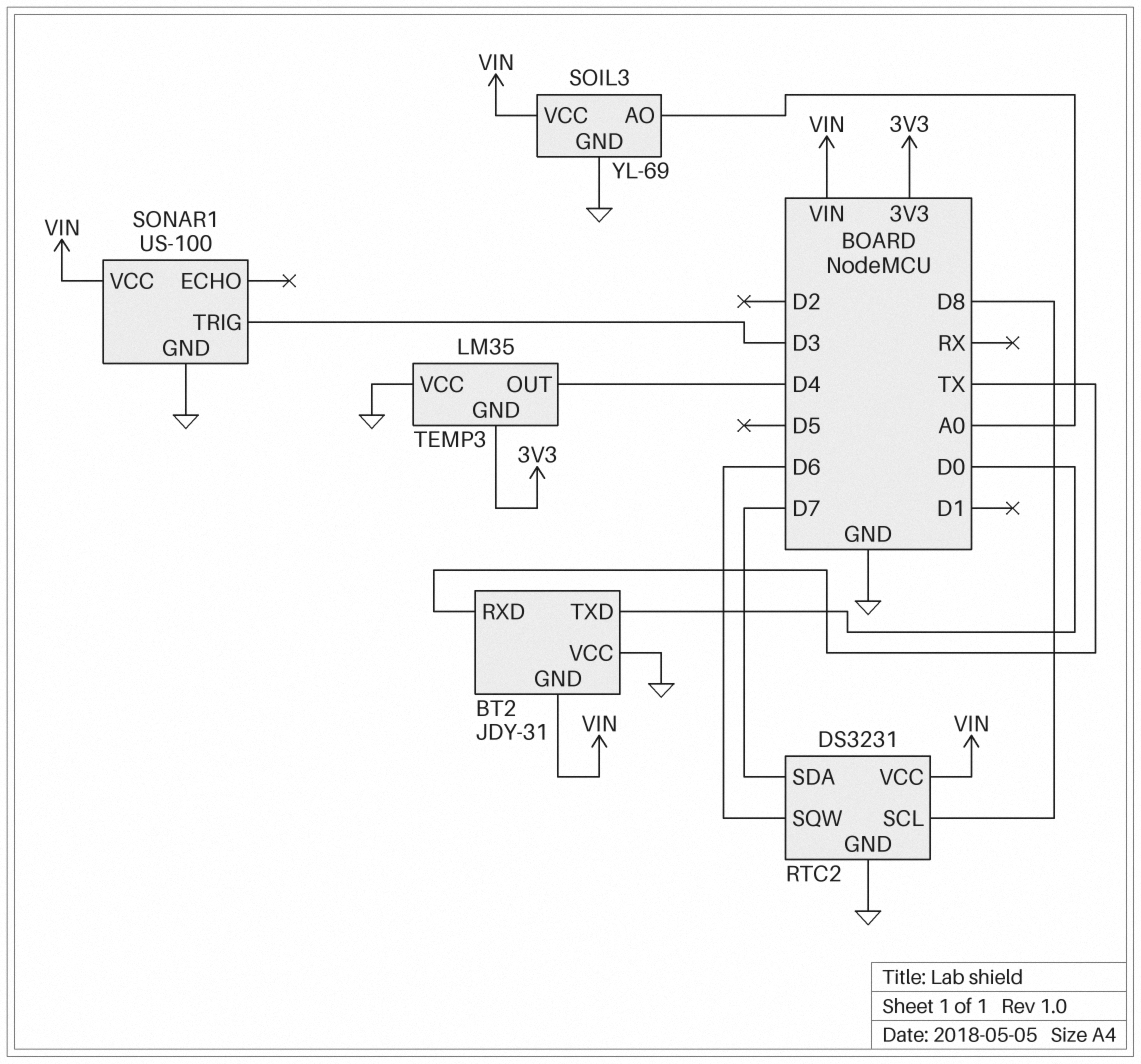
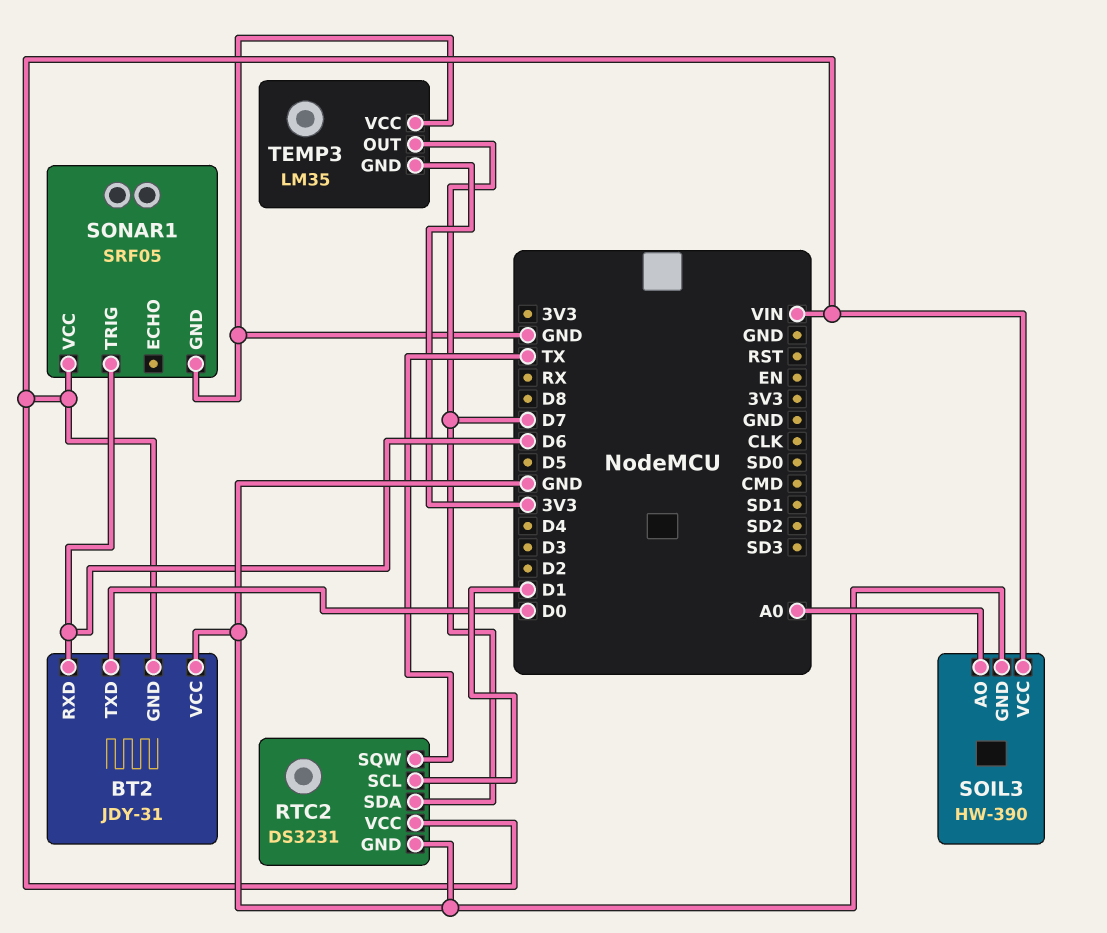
BT2 pin RXD: TX -> D6
RTC2 pin SCL: D8 -> D1
RTC2 pin SQW: D6 -> TX
SOIL3: YL-69 -> HW-390
SONAR1: US-100 -> SRF05
SONAR1 pin TRIG: D3 -> D6
TEMP3 pin OUT: D4 -> D7

